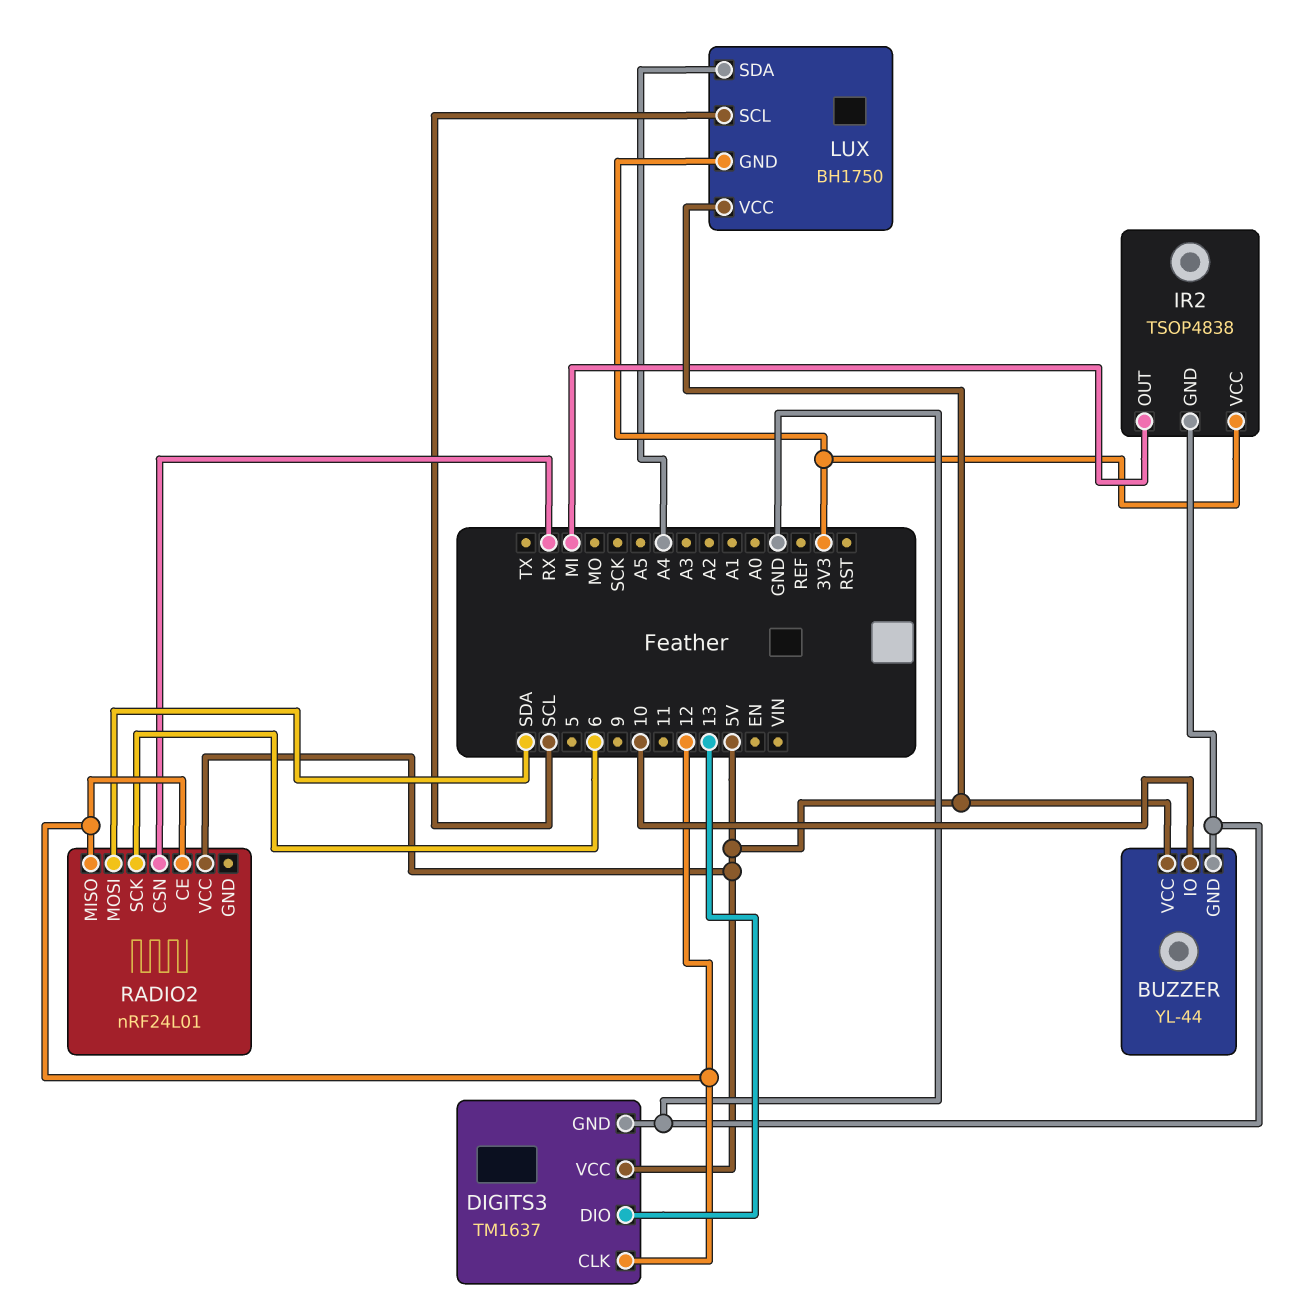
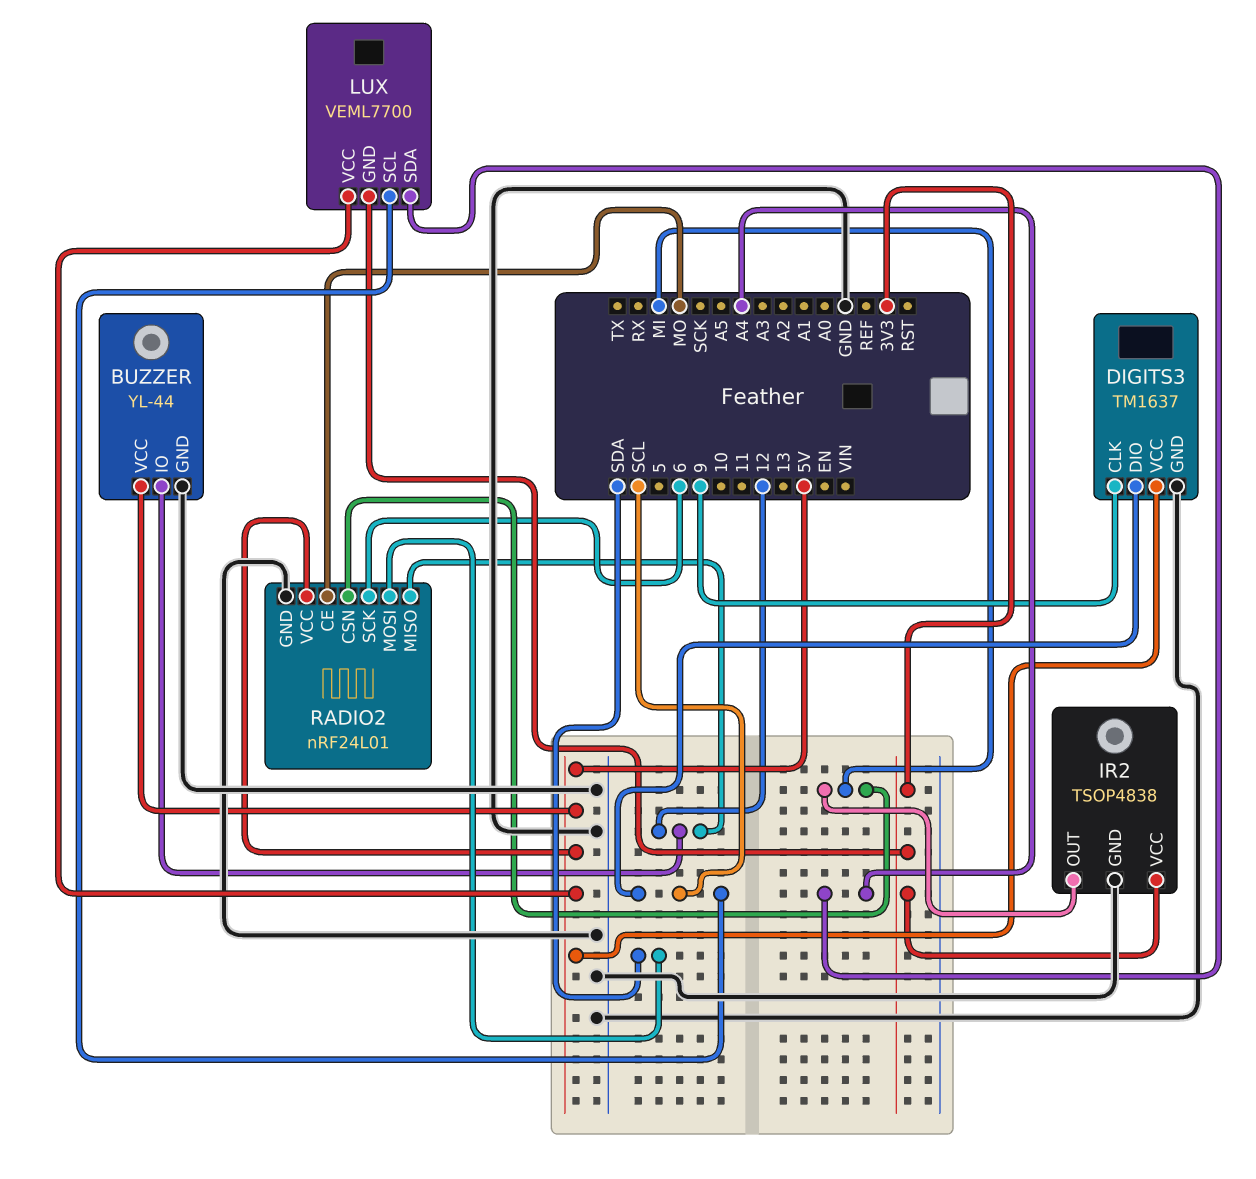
BUZZER pin IO: 10 -> 12
DIGITS3 pin CLK: 12 -> 9
DIGITS3 pin DIO: 13 -> SCL
LUX: BH1750 -> VEML7700
RADIO2 pin CE: 12 -> MO
RADIO2 pin CSN: RX -> MI
RADIO2 pin GND: none -> GND

